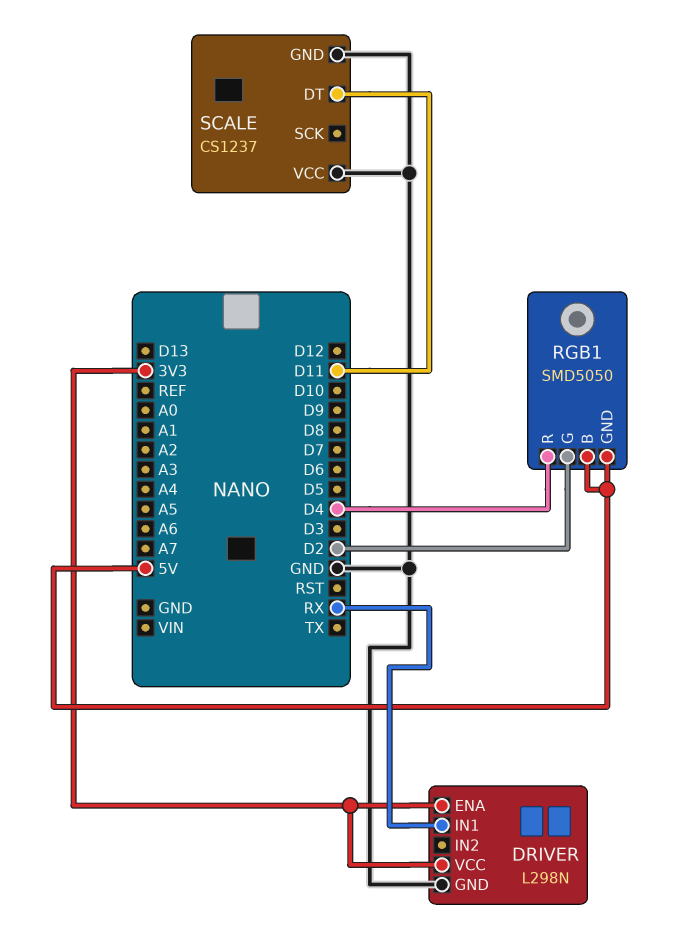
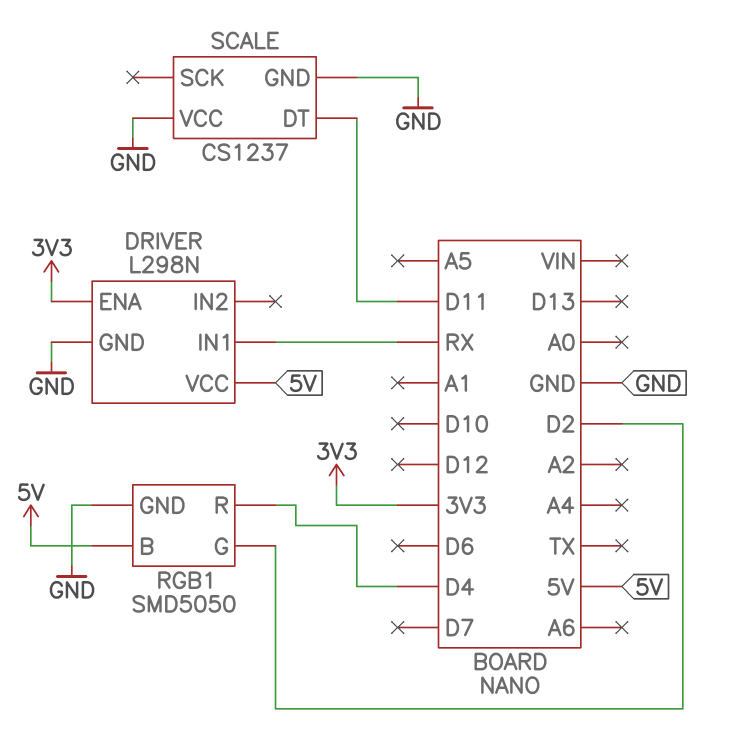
DRIVER pin VCC: 3V3 -> 5V
RGB1 pin GND: 5V -> GND

